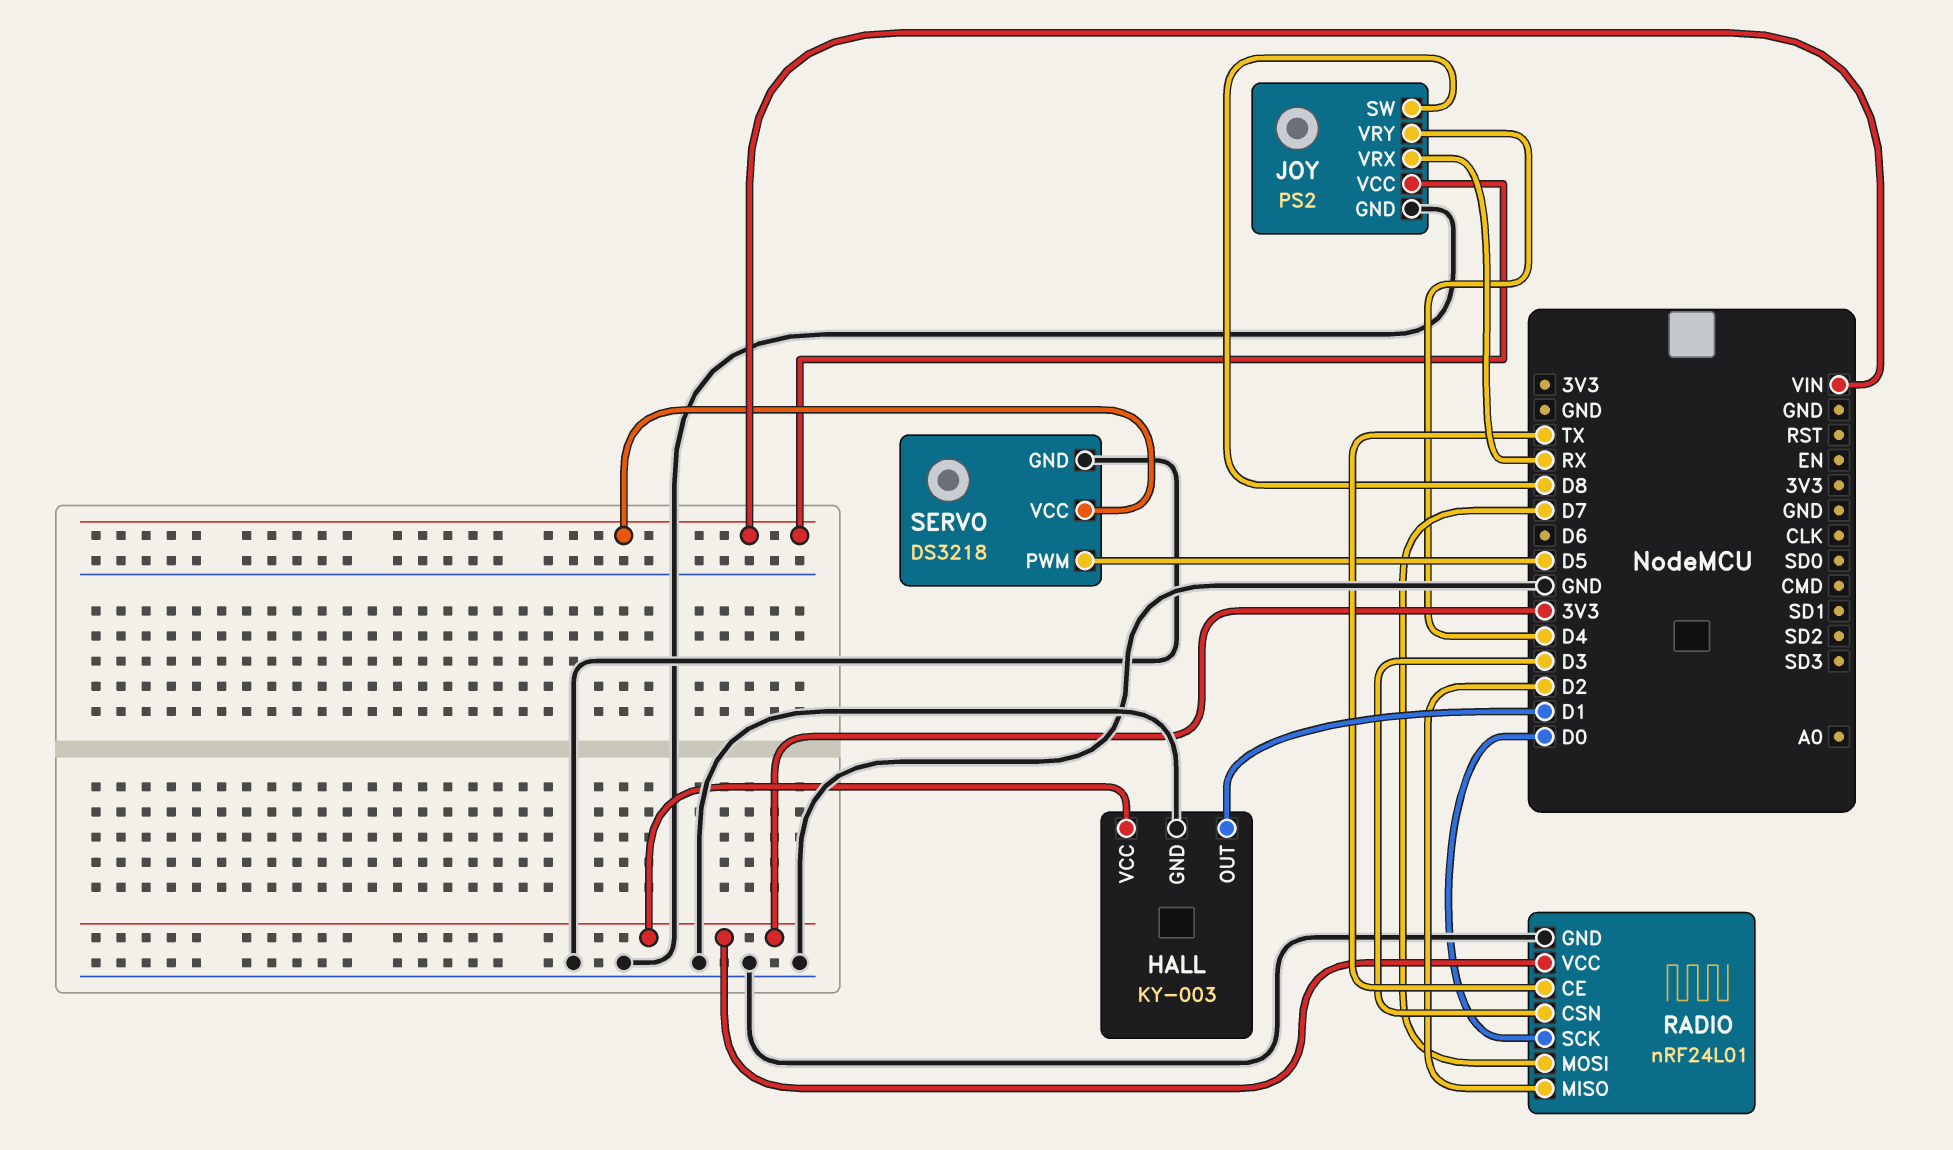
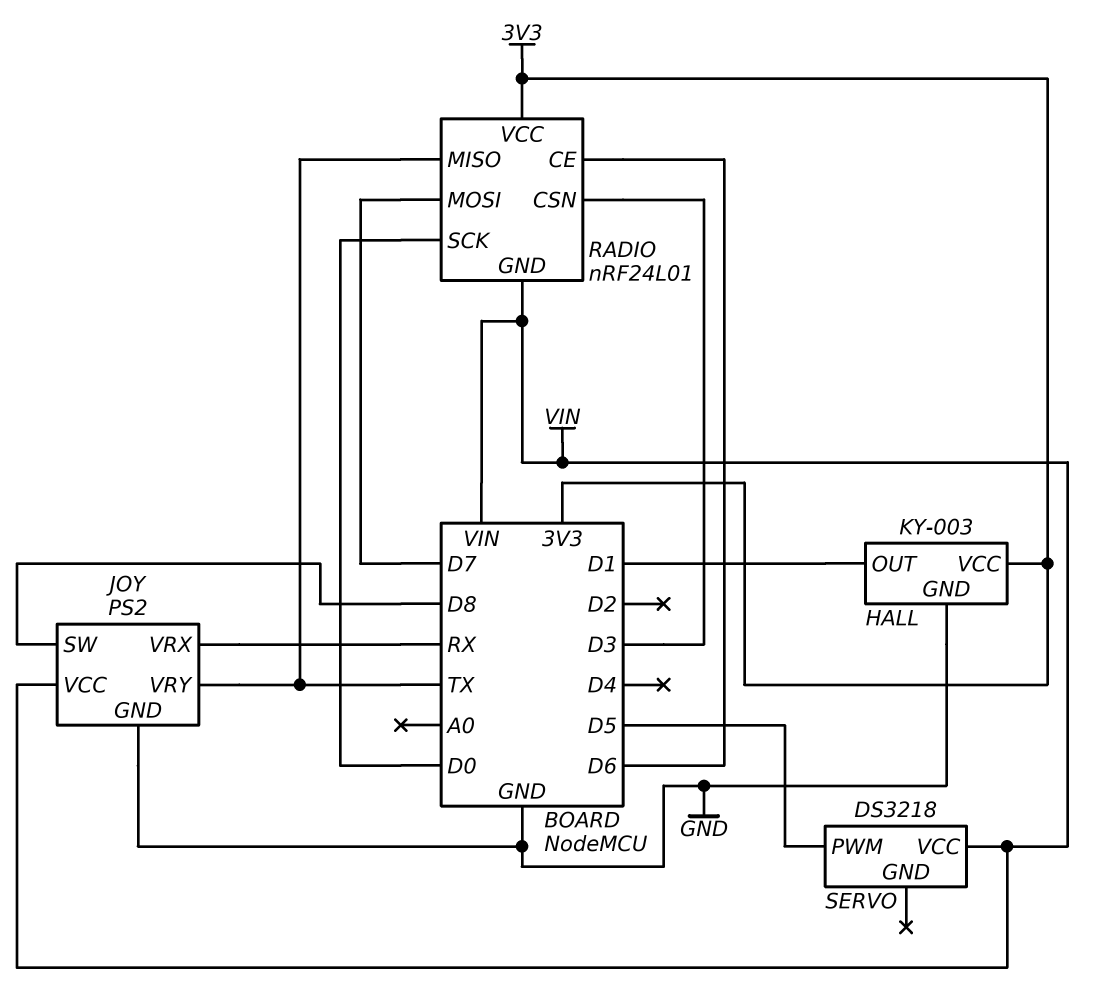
JOY pin VRY: D4 -> TX
RADIO pin CE: TX -> D6
RADIO pin GND: GND -> VIN
RADIO pin MISO: D2 -> TX
SERVO pin GND: GND -> none

